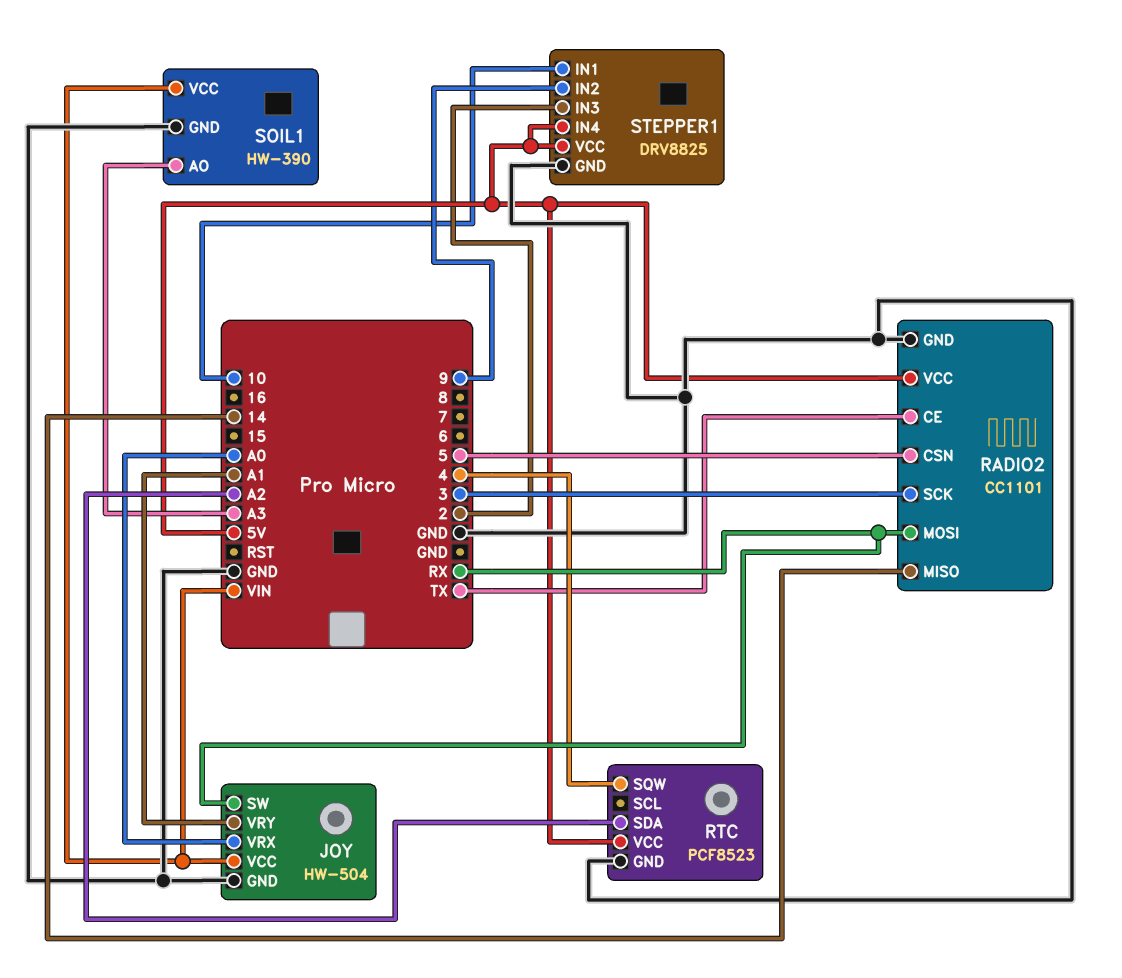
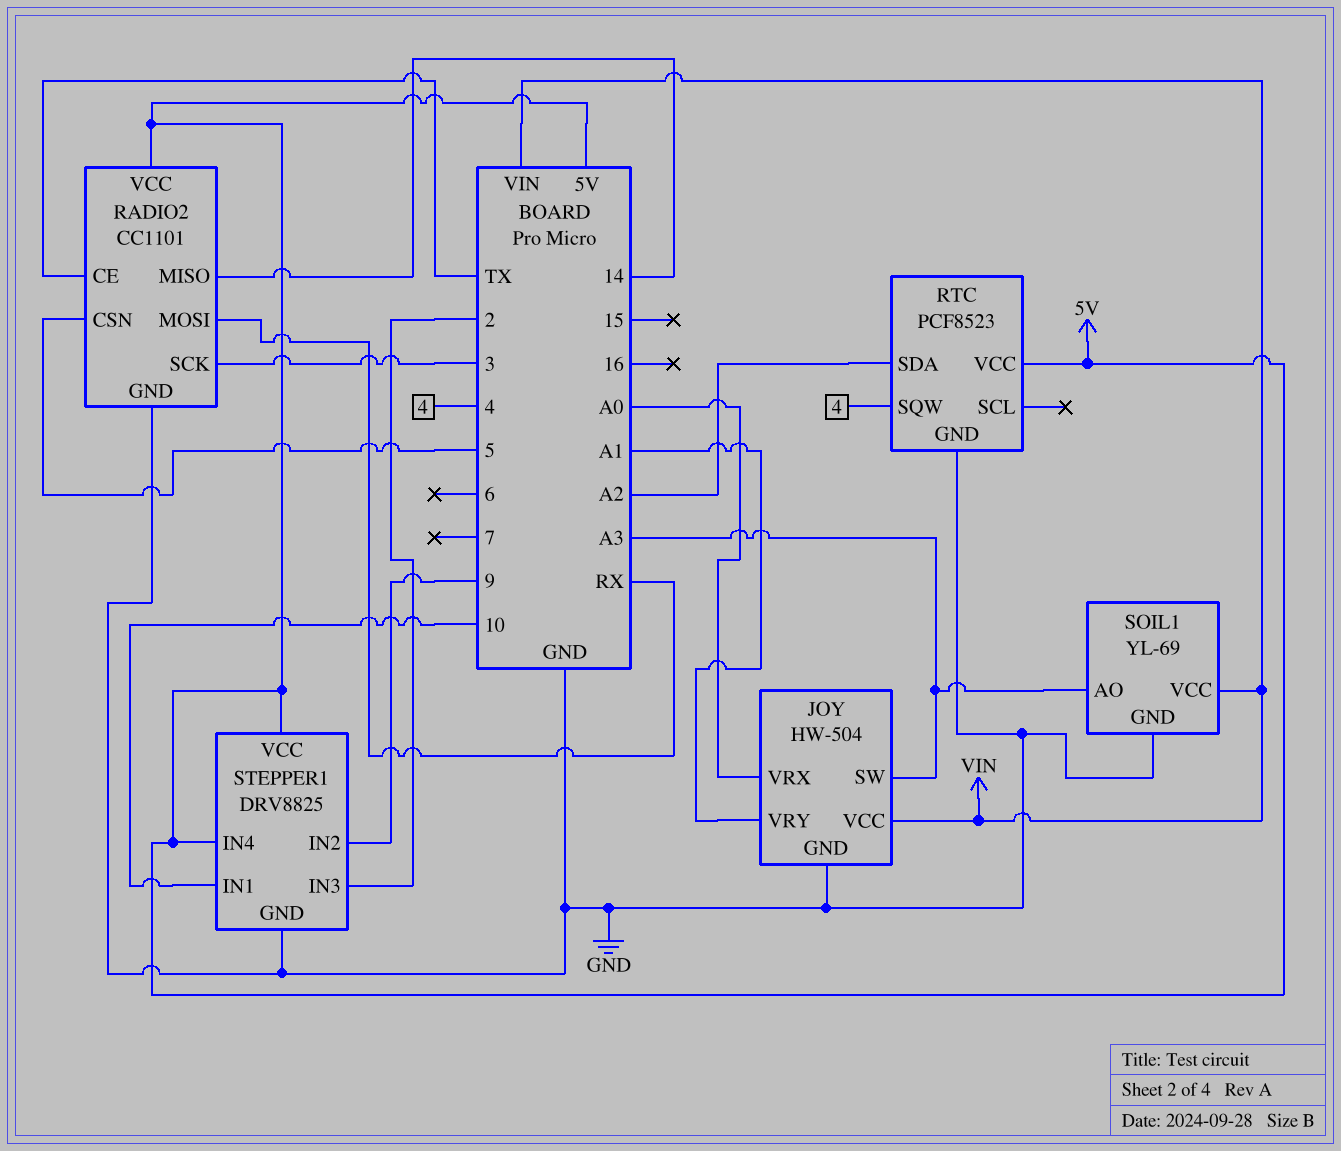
JOY pin SW: RX -> A3
SOIL1: HW-390 -> YL-69

